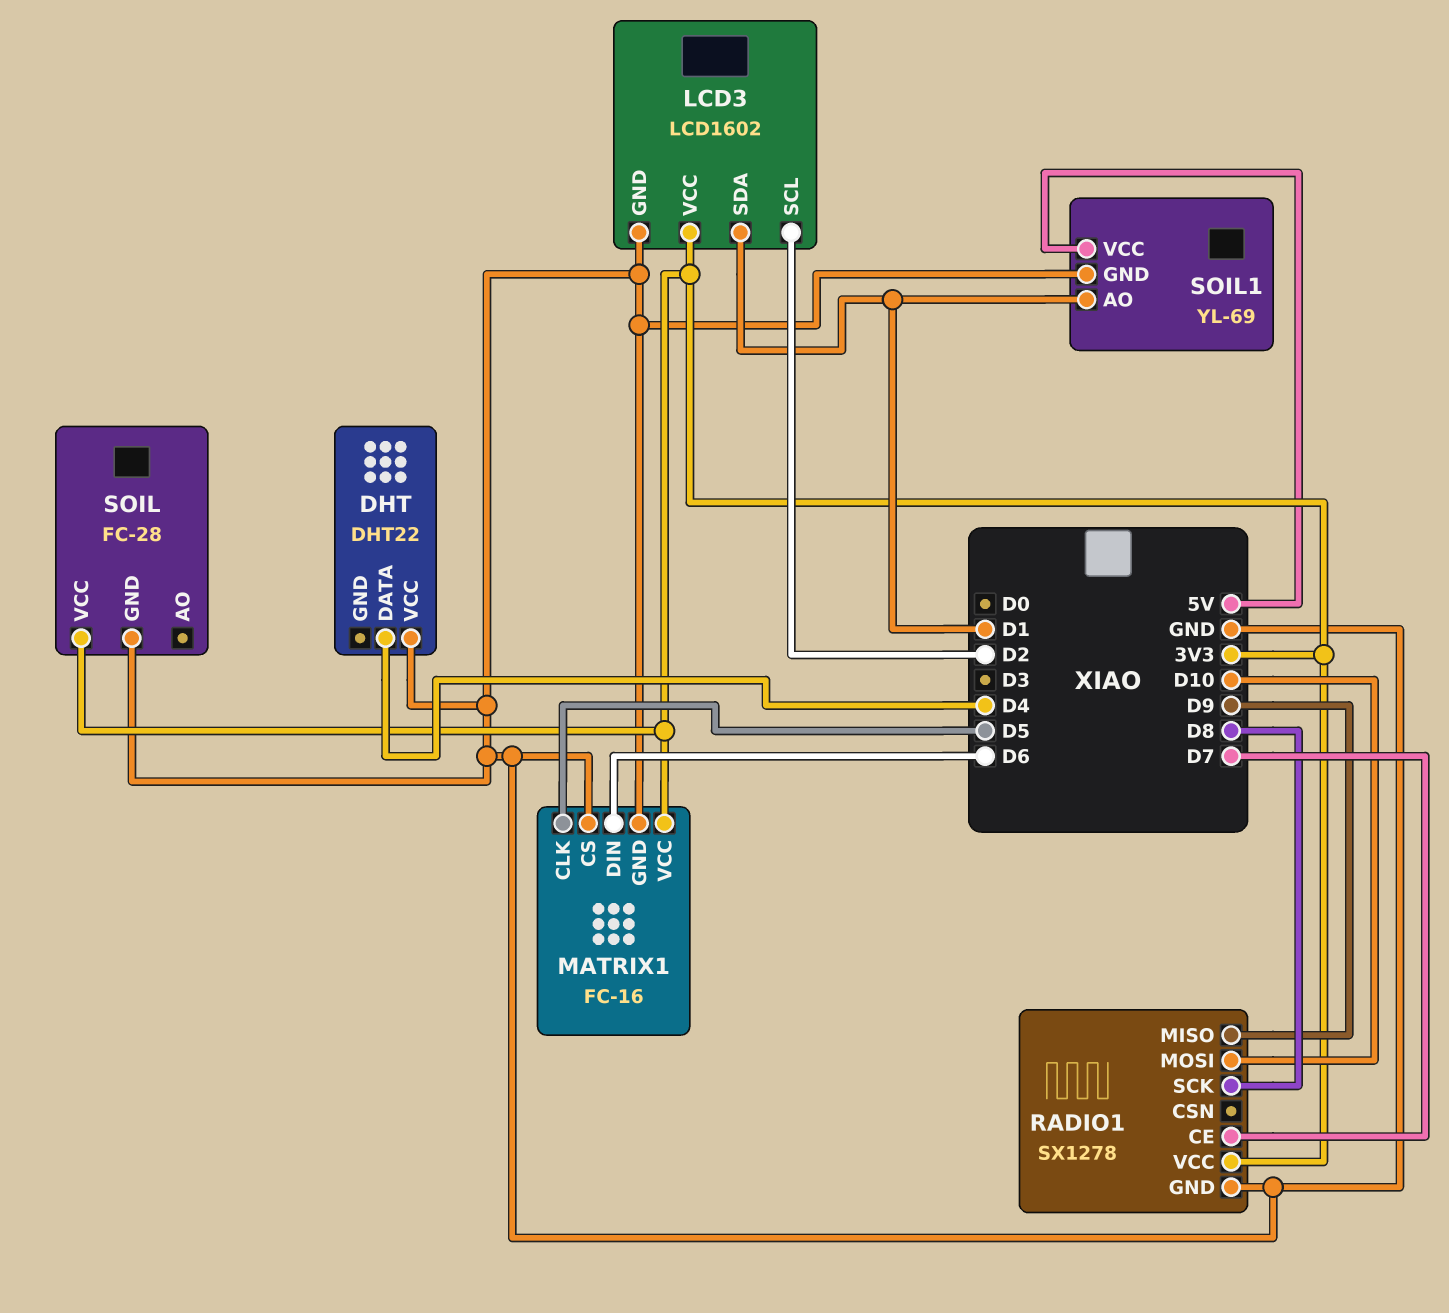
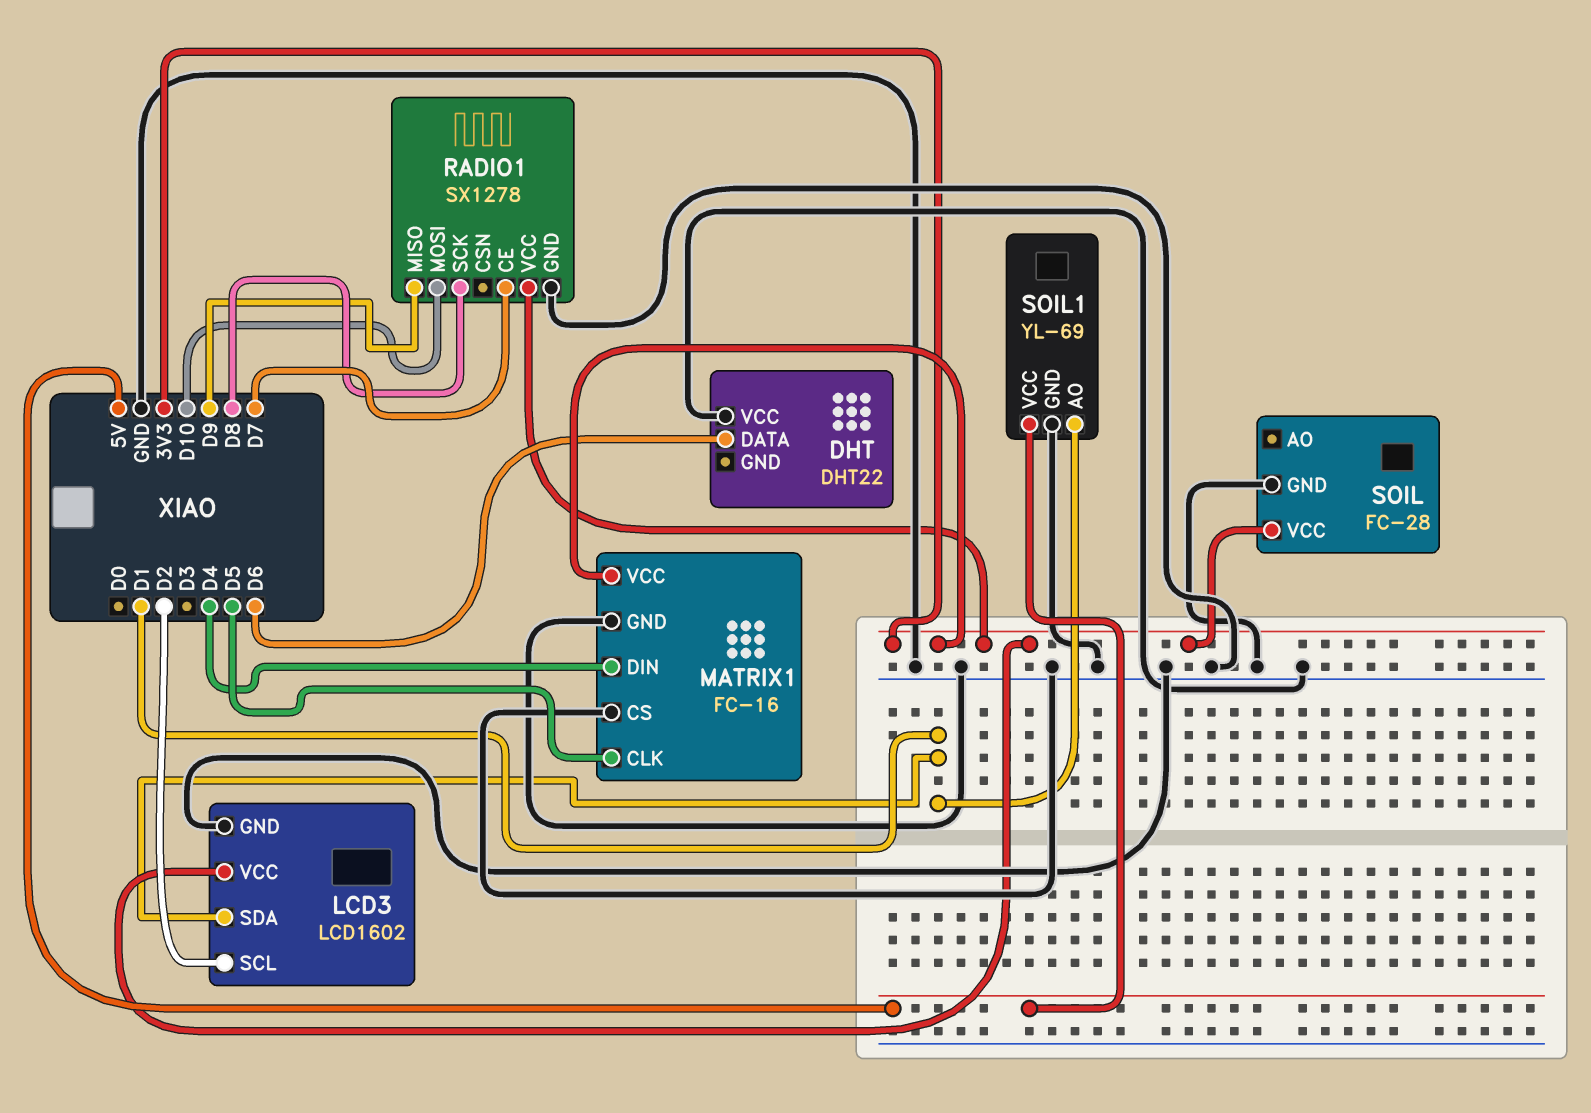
DHT pin DATA: D4 -> D6
MATRIX1 pin DIN: D6 -> D4

